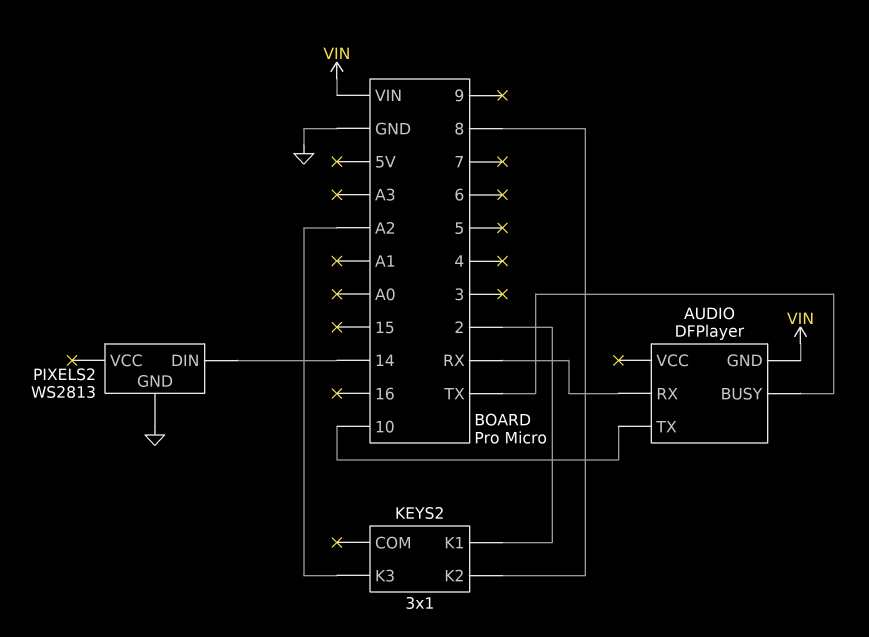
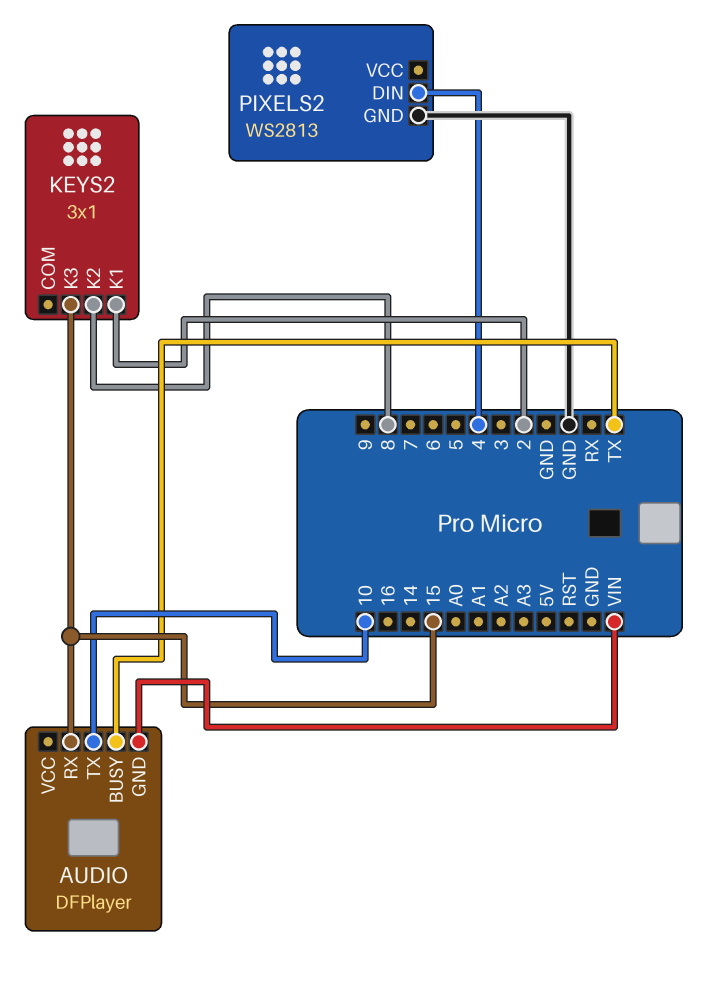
AUDIO pin RX: RX -> 15
KEYS2 pin K3: A2 -> 15
PIXELS2 pin DIN: 14 -> 4

